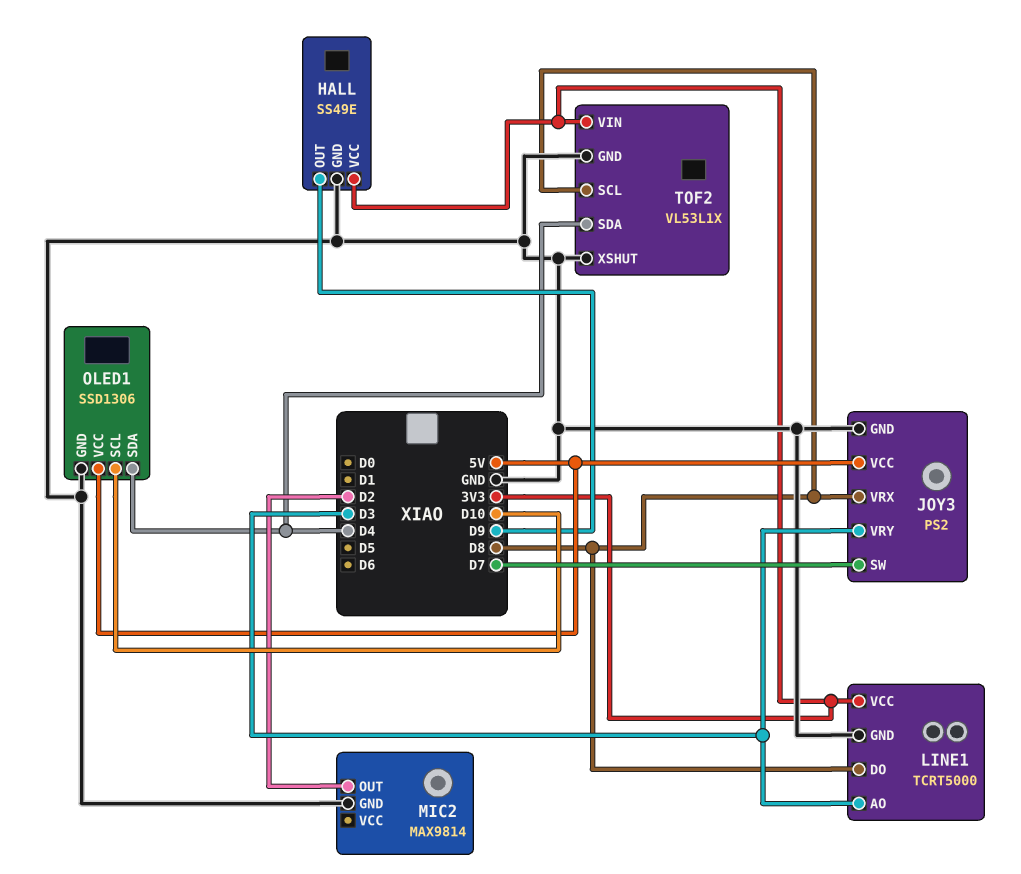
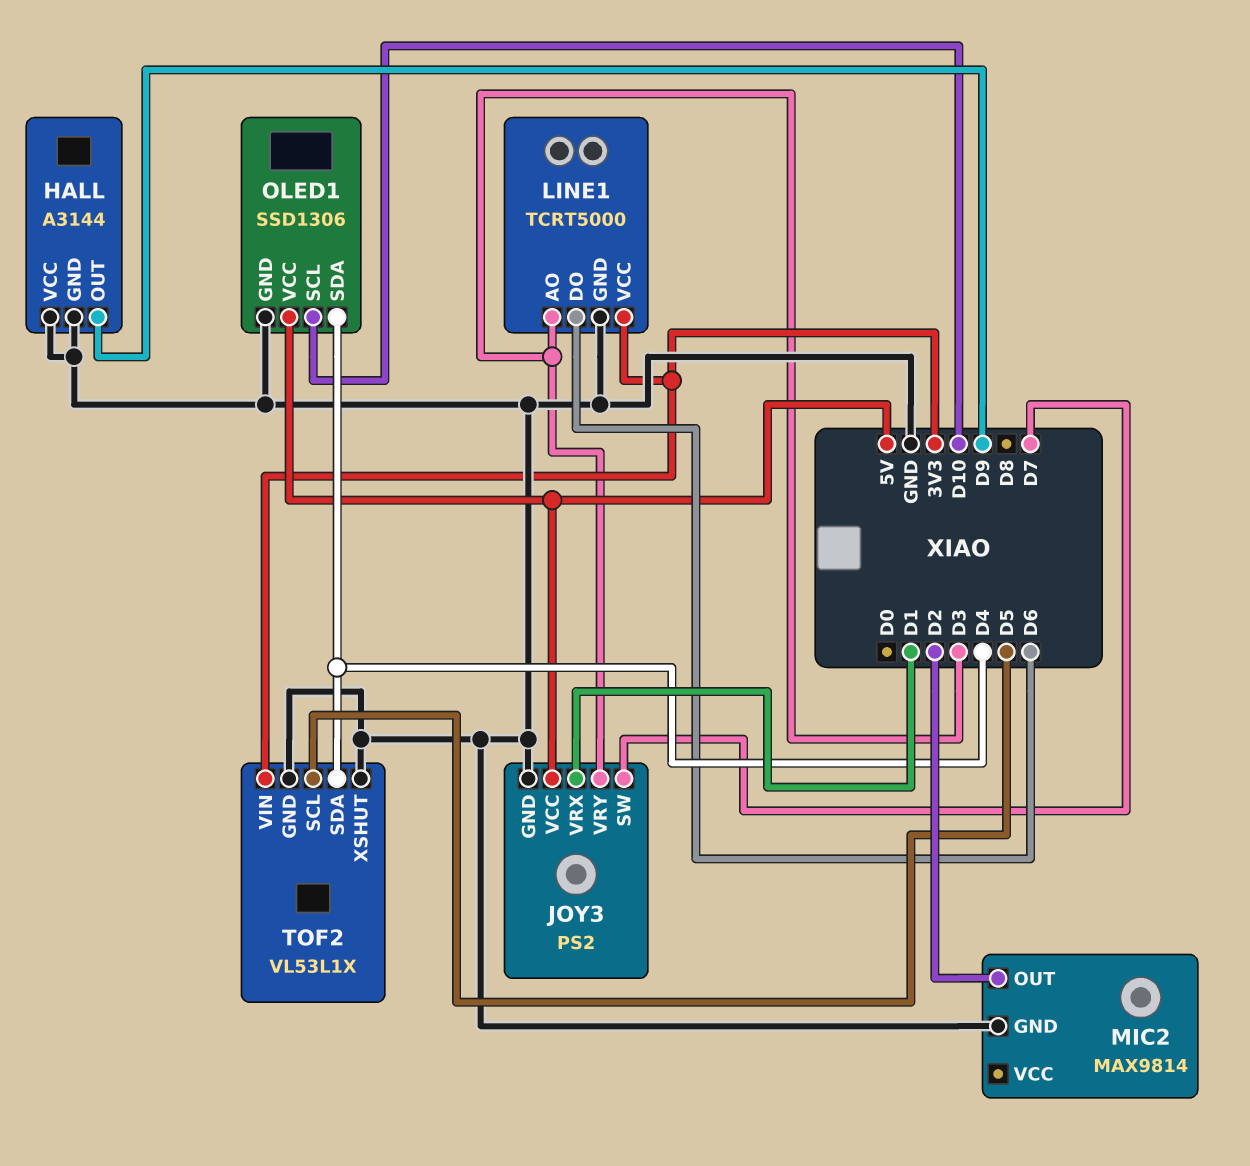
HALL: SS49E -> A3144
HALL pin VCC: 3V3 -> GND
JOY3 pin VRX: D8 -> D1
LINE1 pin DO: D8 -> D6
TOF2 pin SCL: D8 -> D5

